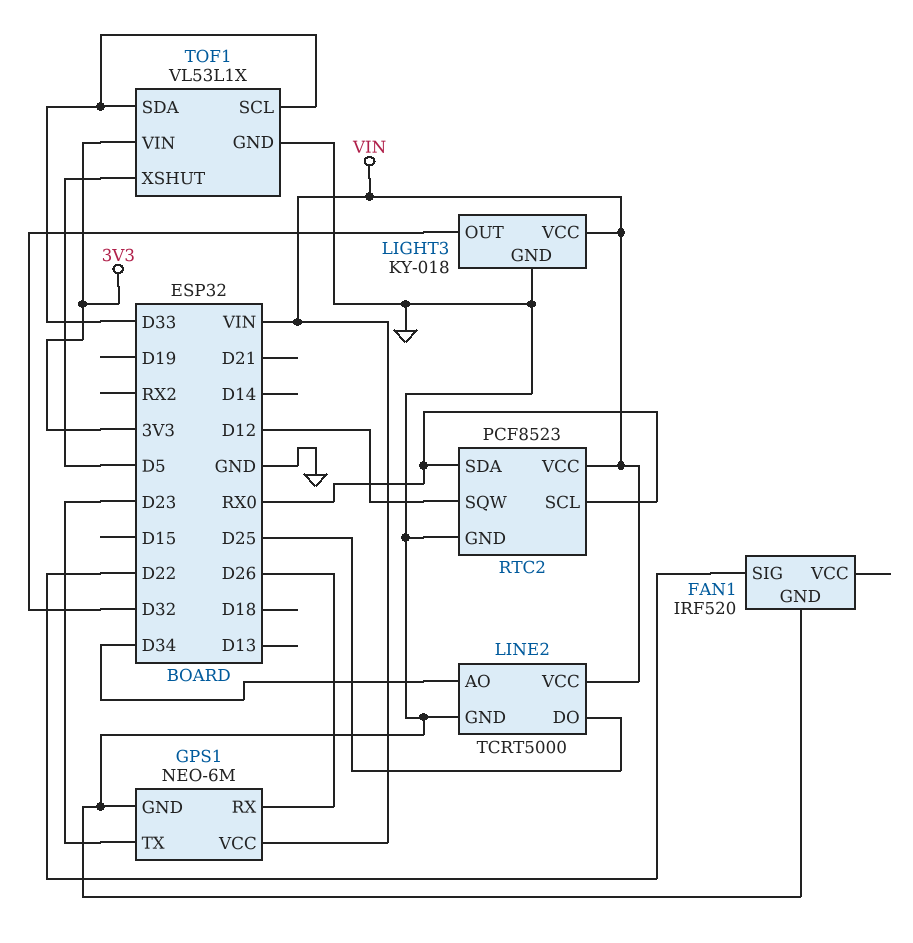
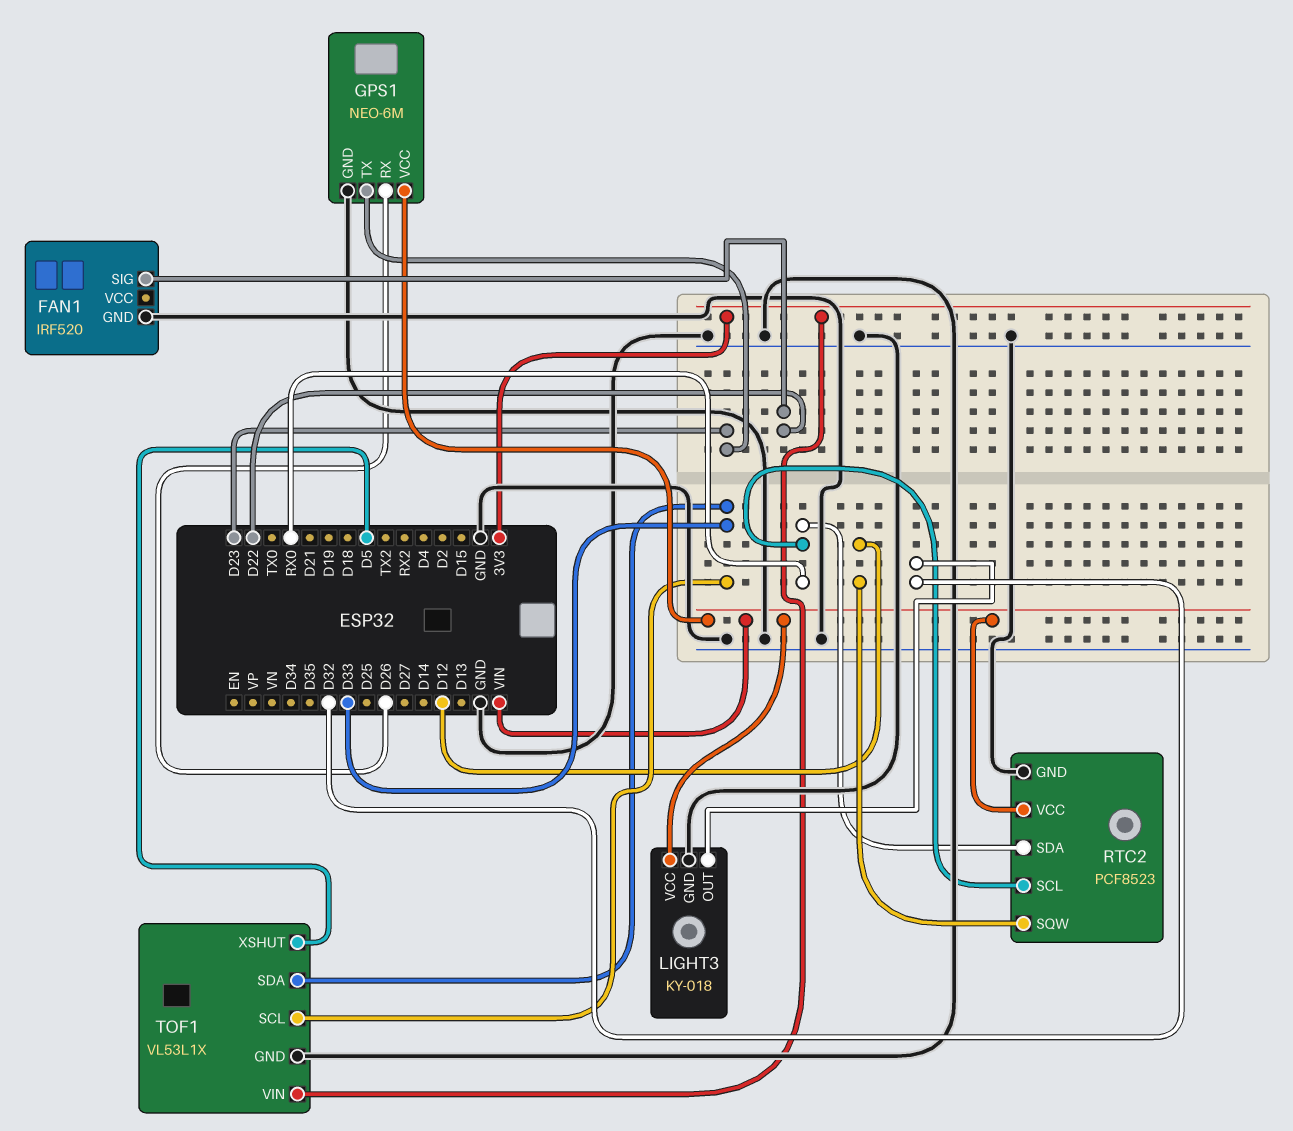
LINE2: TCRT5000 -> none
LINE2 pin AO: D34 -> none
LINE2 pin DO: D25 -> none
LINE2 pin GND: GND -> none
LINE2 pin VCC: VIN -> none

